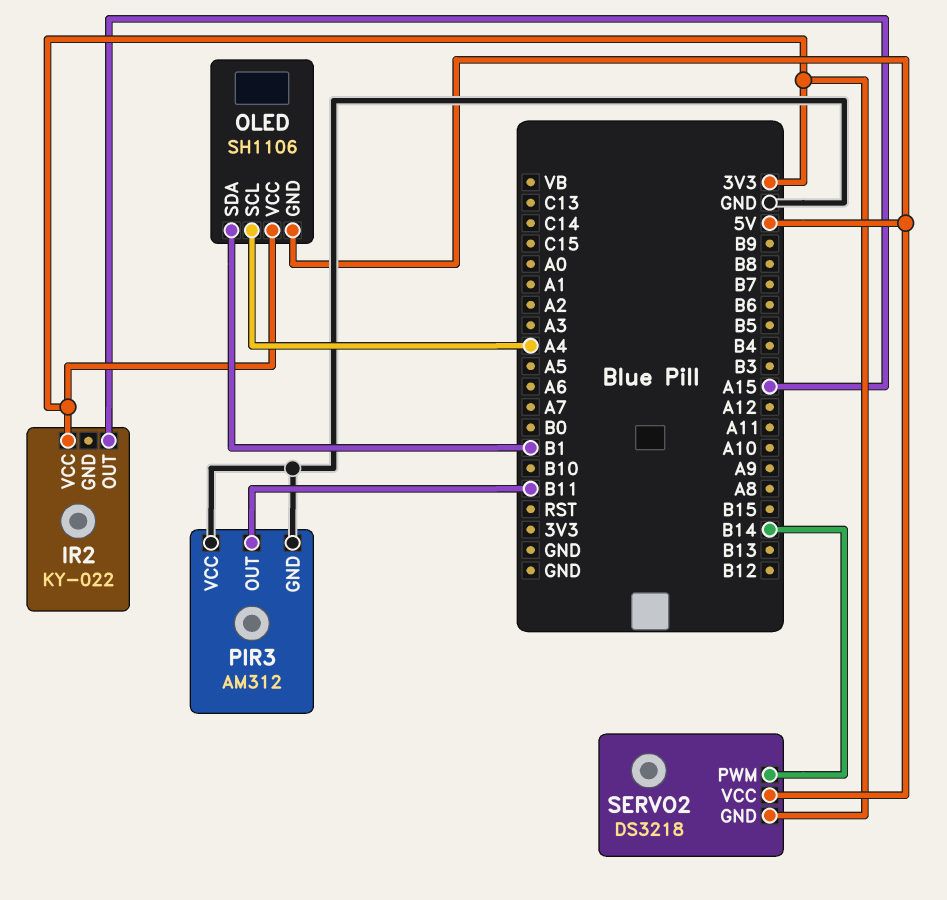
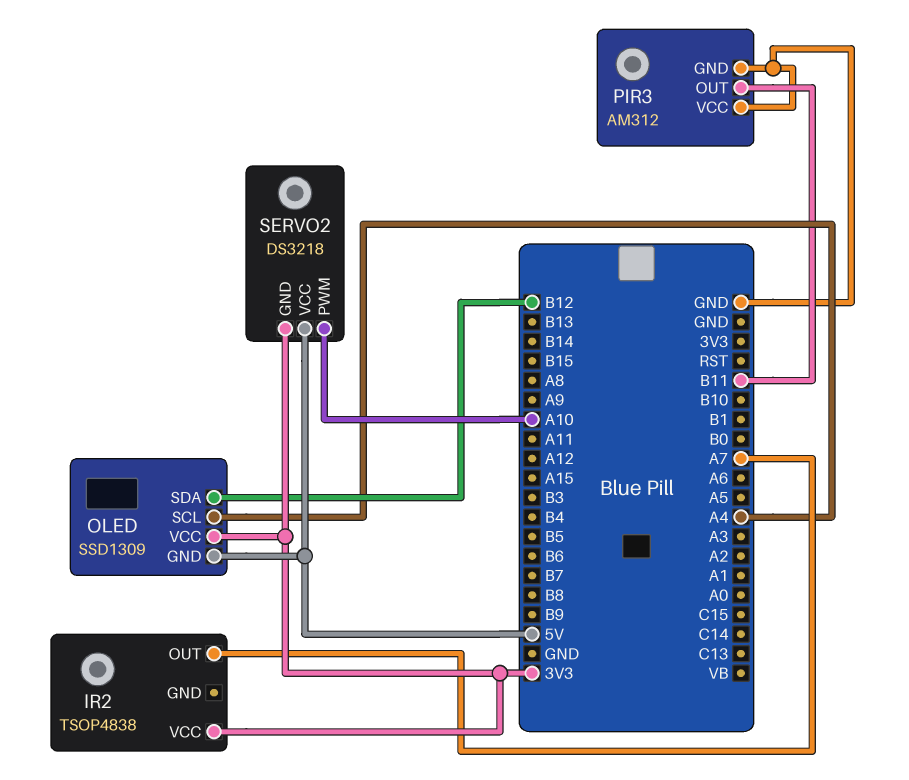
IR2: KY-022 -> TSOP4838
IR2 pin OUT: A15 -> A7
OLED: SH1106 -> SSD1309
OLED pin SDA: B1 -> B12
SERVO2 pin PWM: B14 -> A10

